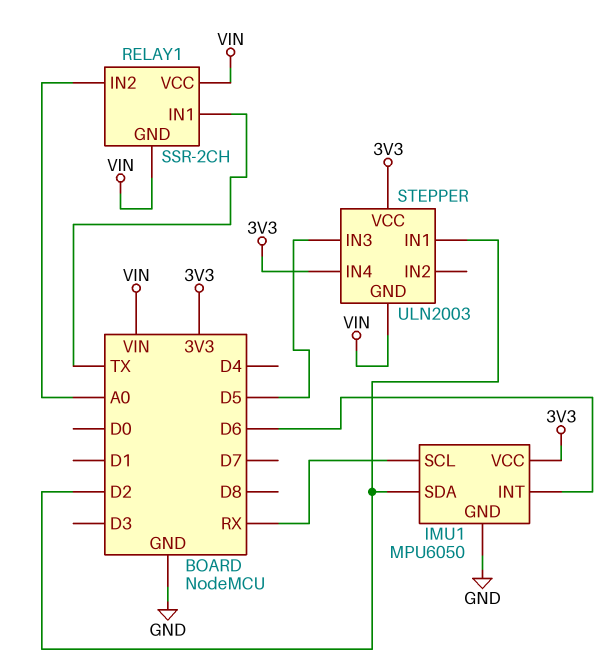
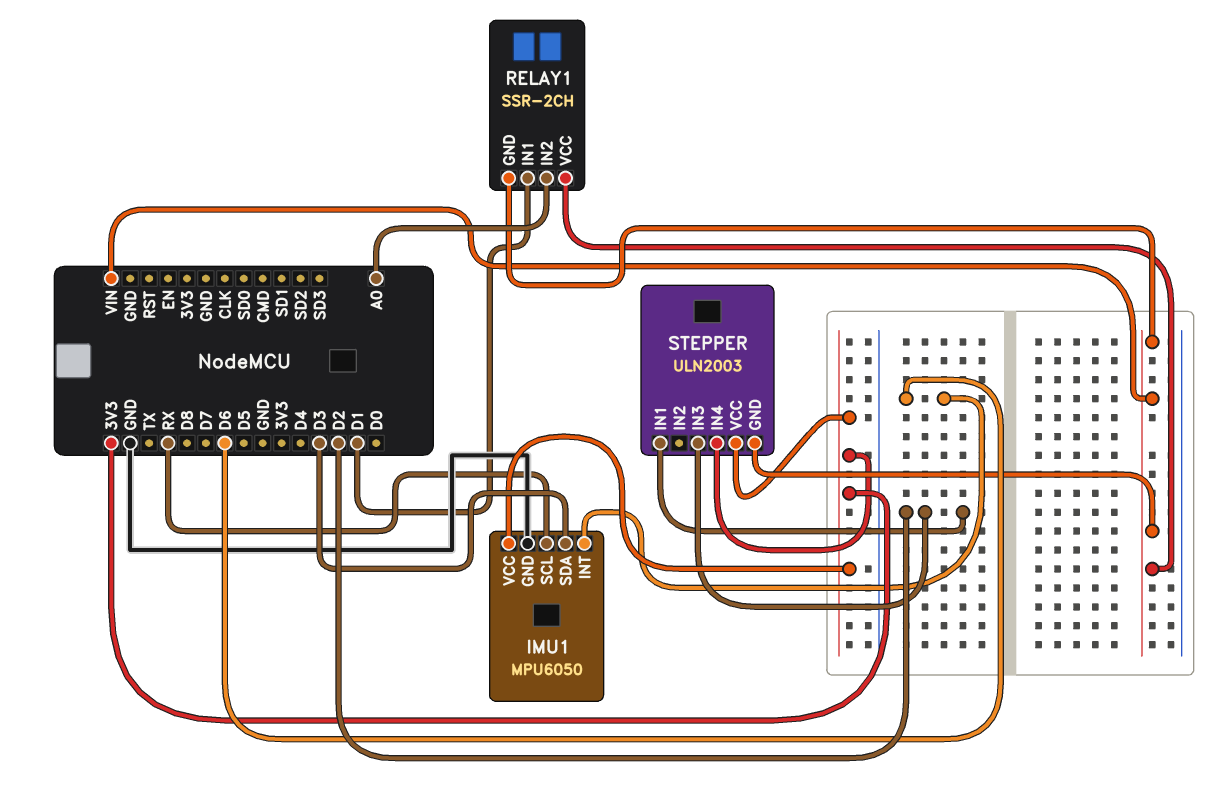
IMU1 pin SDA: D2 -> D3
RELAY1 pin IN1: TX -> D1
STEPPER pin IN3: D5 -> D2

